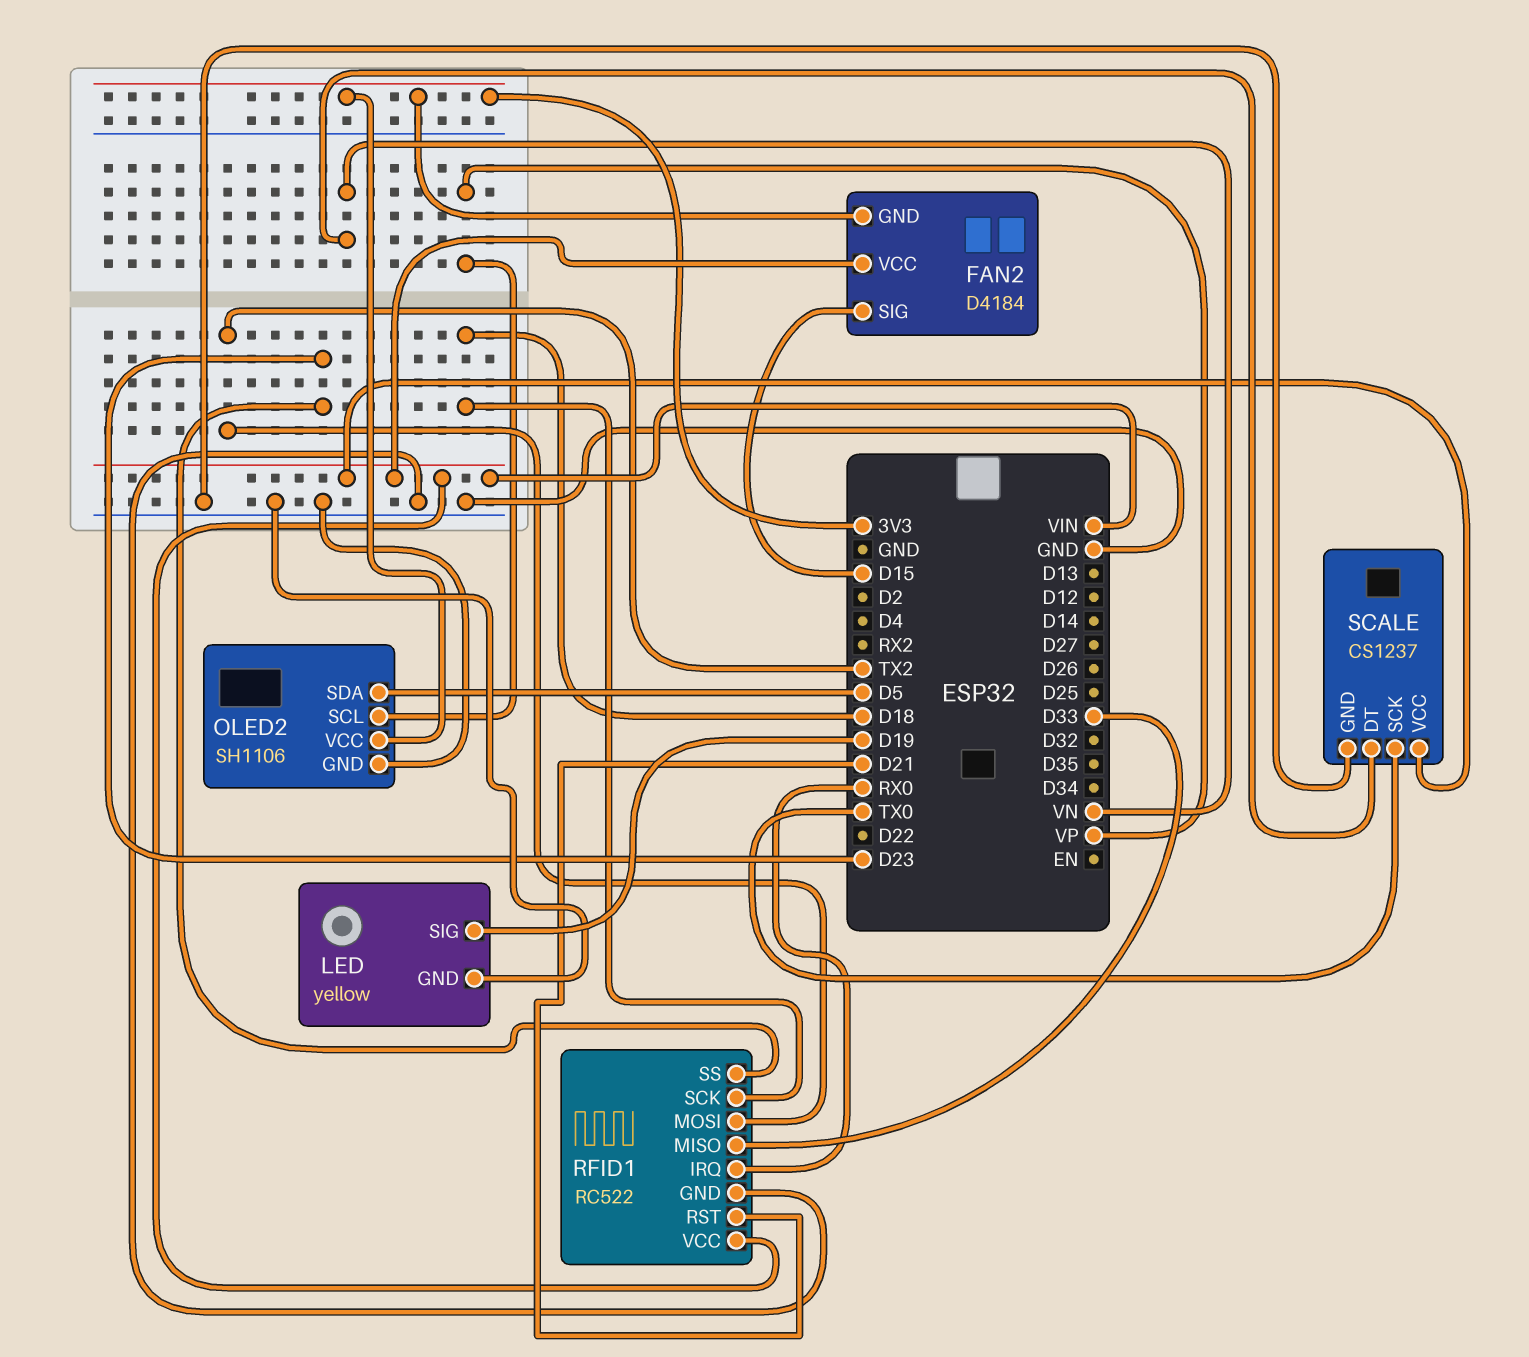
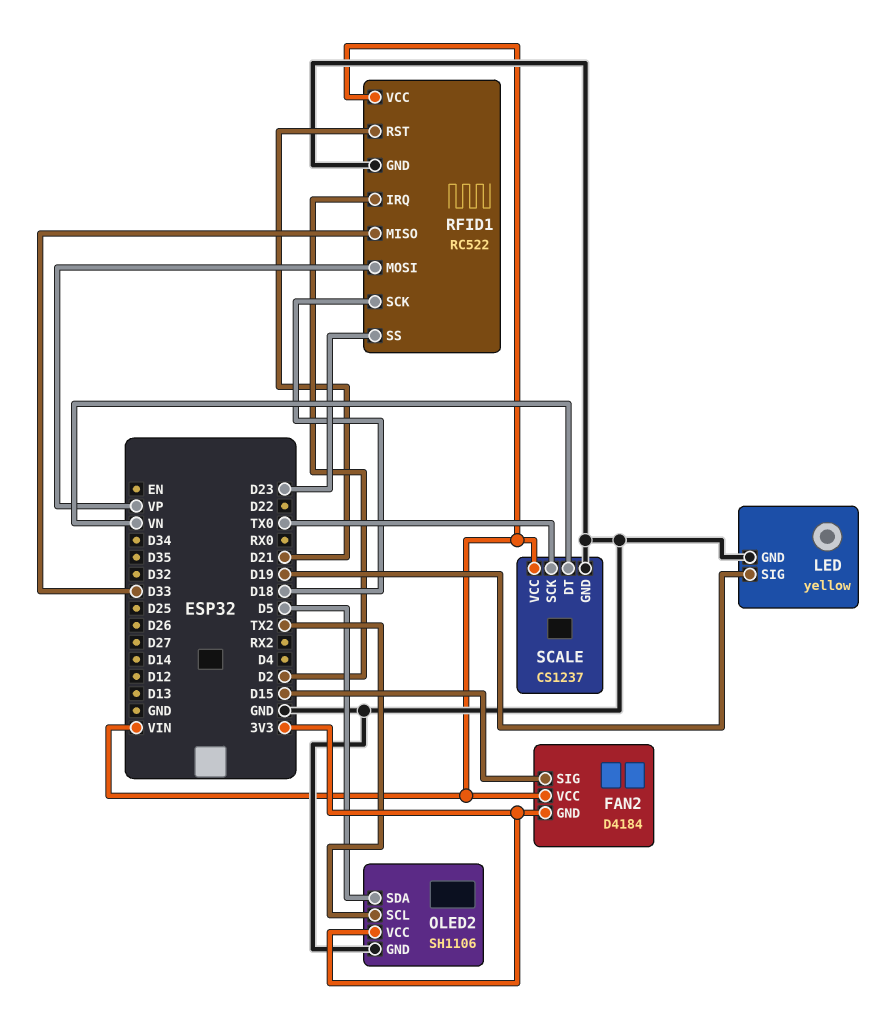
OLED2 pin SCL: VP -> TX2
RFID1 pin IRQ: RX0 -> D2
RFID1 pin MOSI: TX2 -> VP

